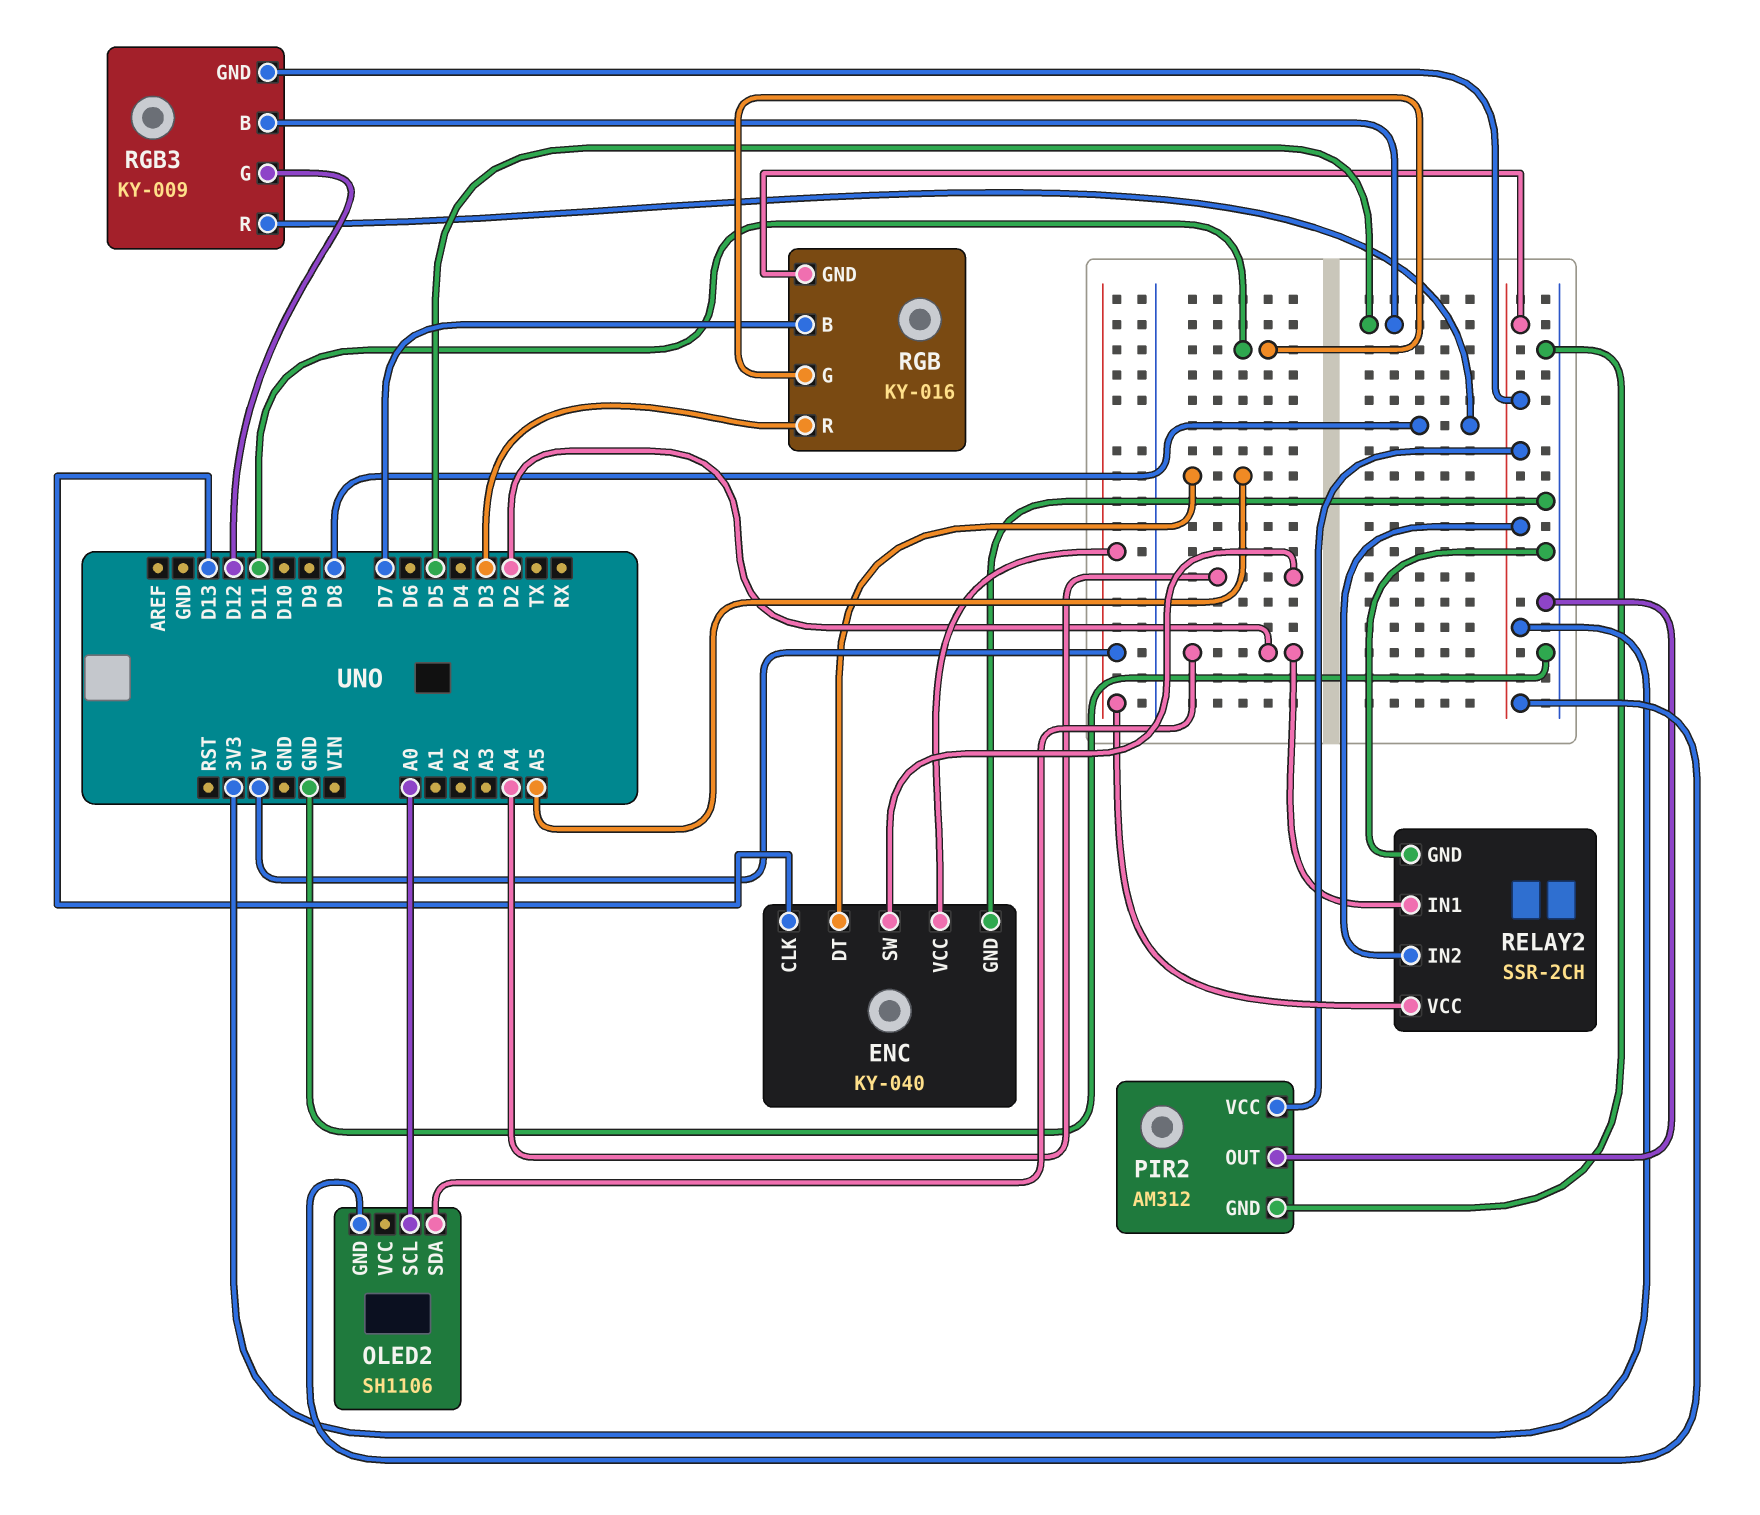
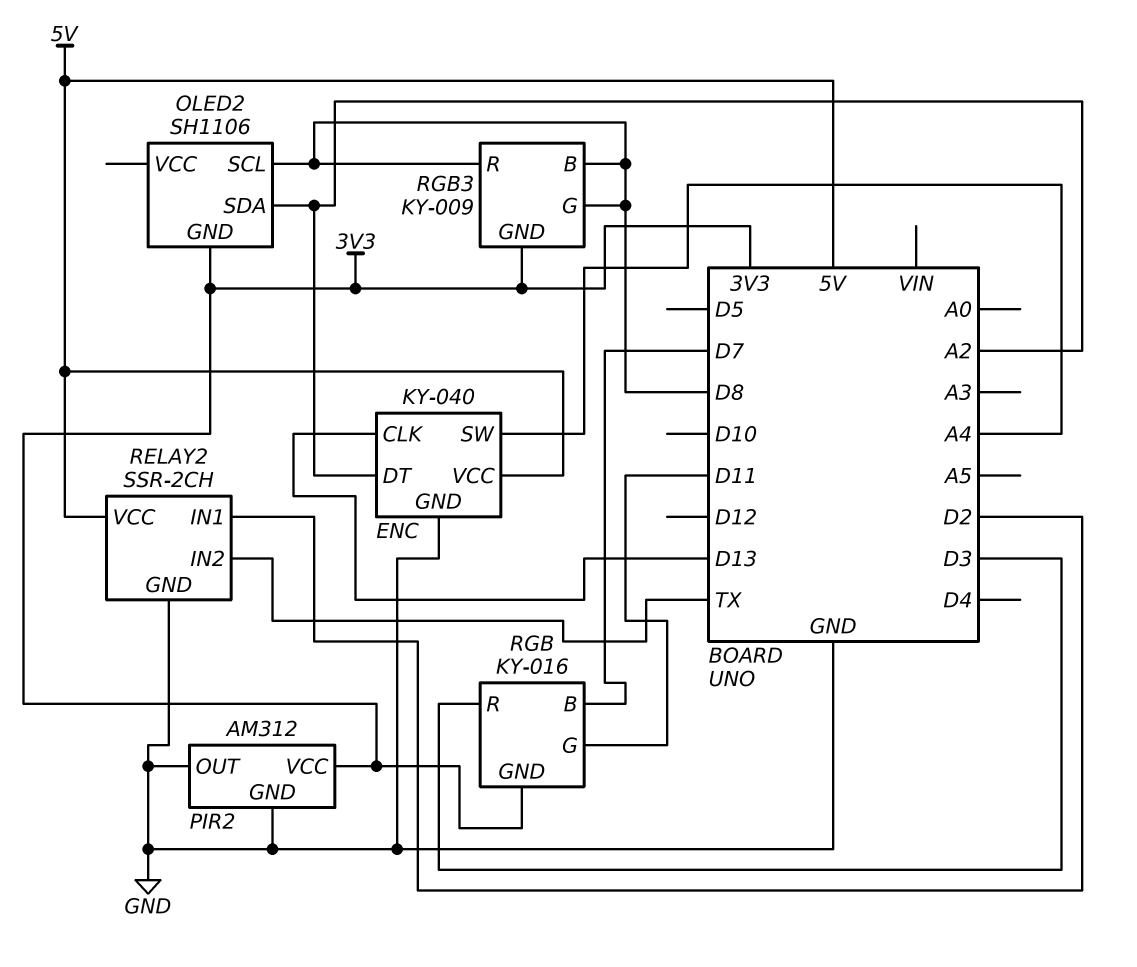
ENC pin DT: A5 -> A2
OLED2 pin SCL: A0 -> D8
OLED2 pin SDA: D2 -> A2
RELAY2 pin IN2: 3V3 -> TX
RGB3 pin B: D5 -> D8
RGB3 pin G: D12 -> D8

